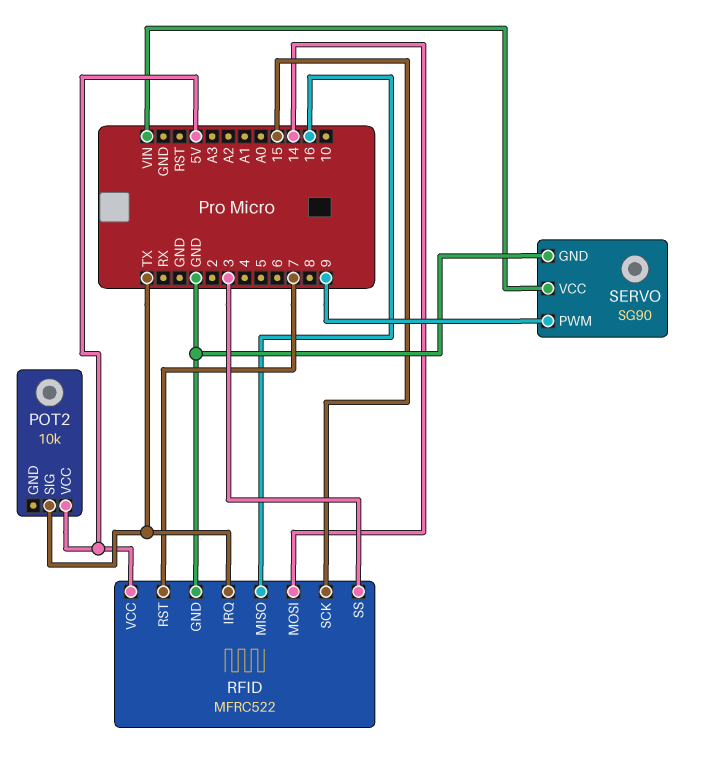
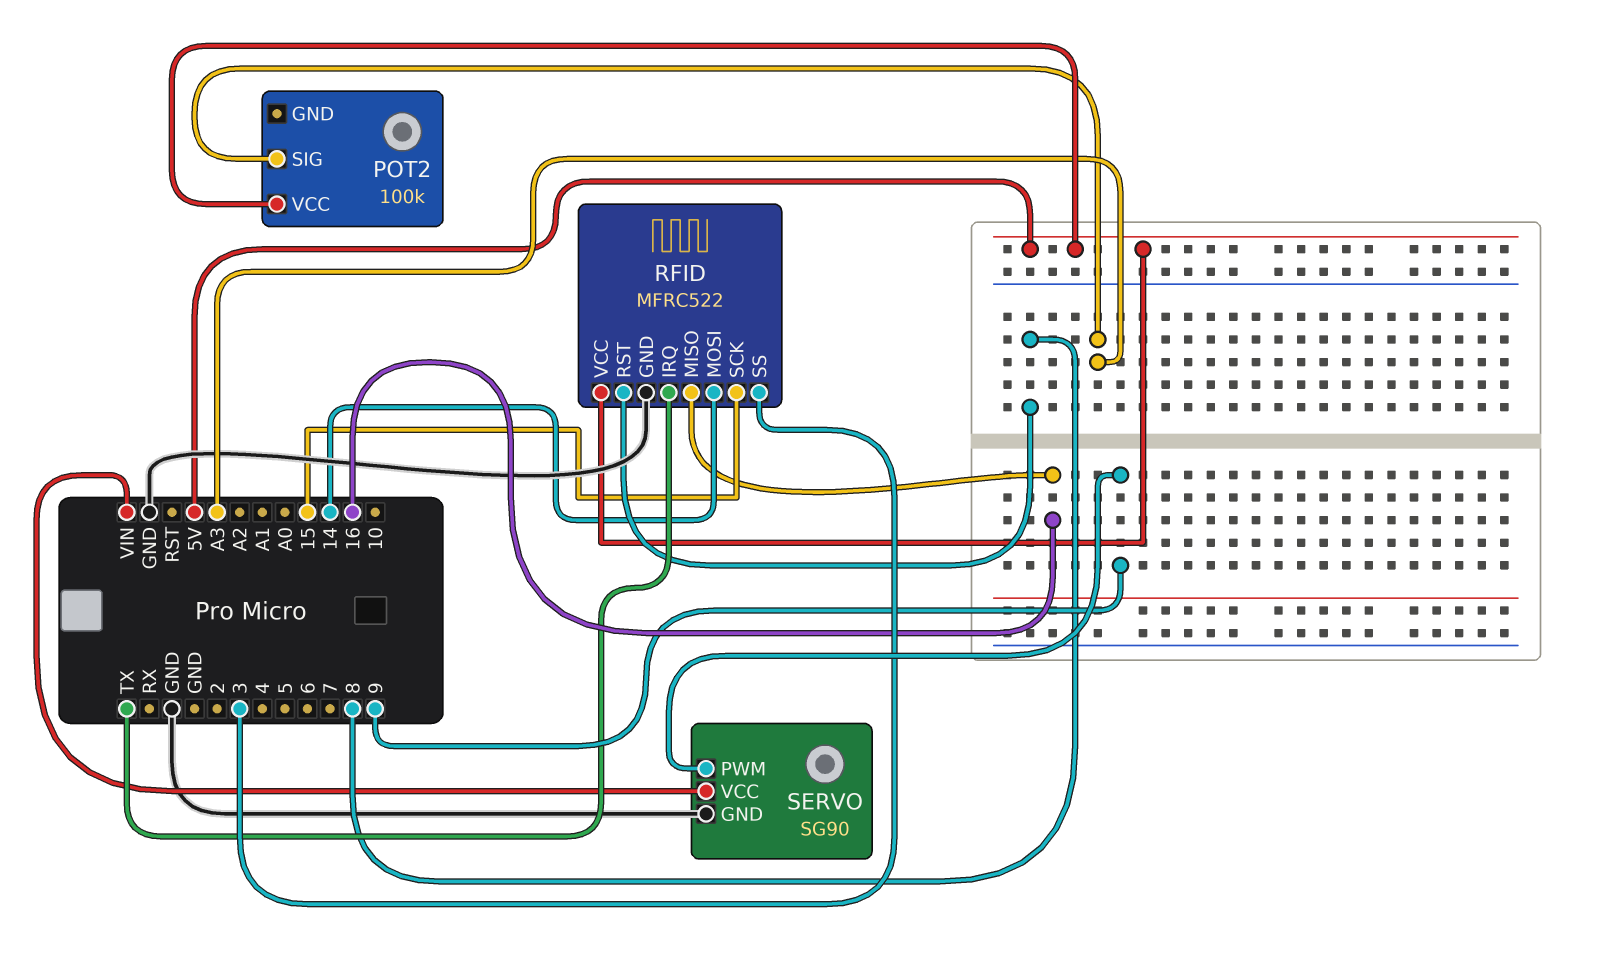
POT2: 10k -> 100k
POT2 pin SIG: TX -> A3
RFID pin RST: 7 -> 8

